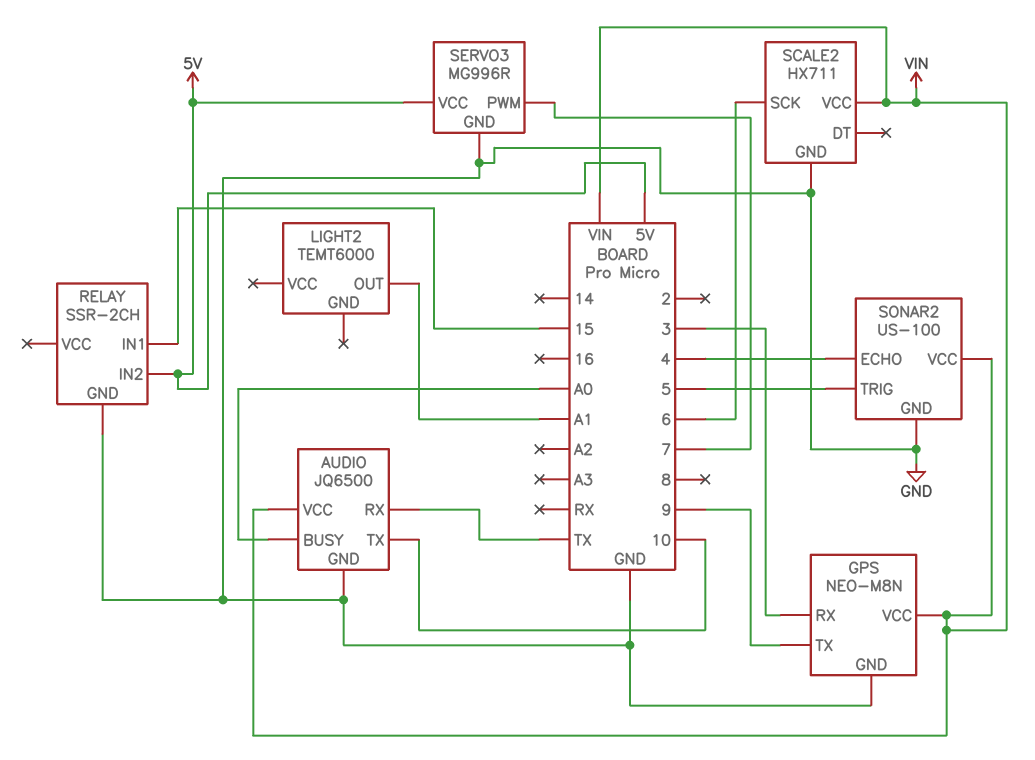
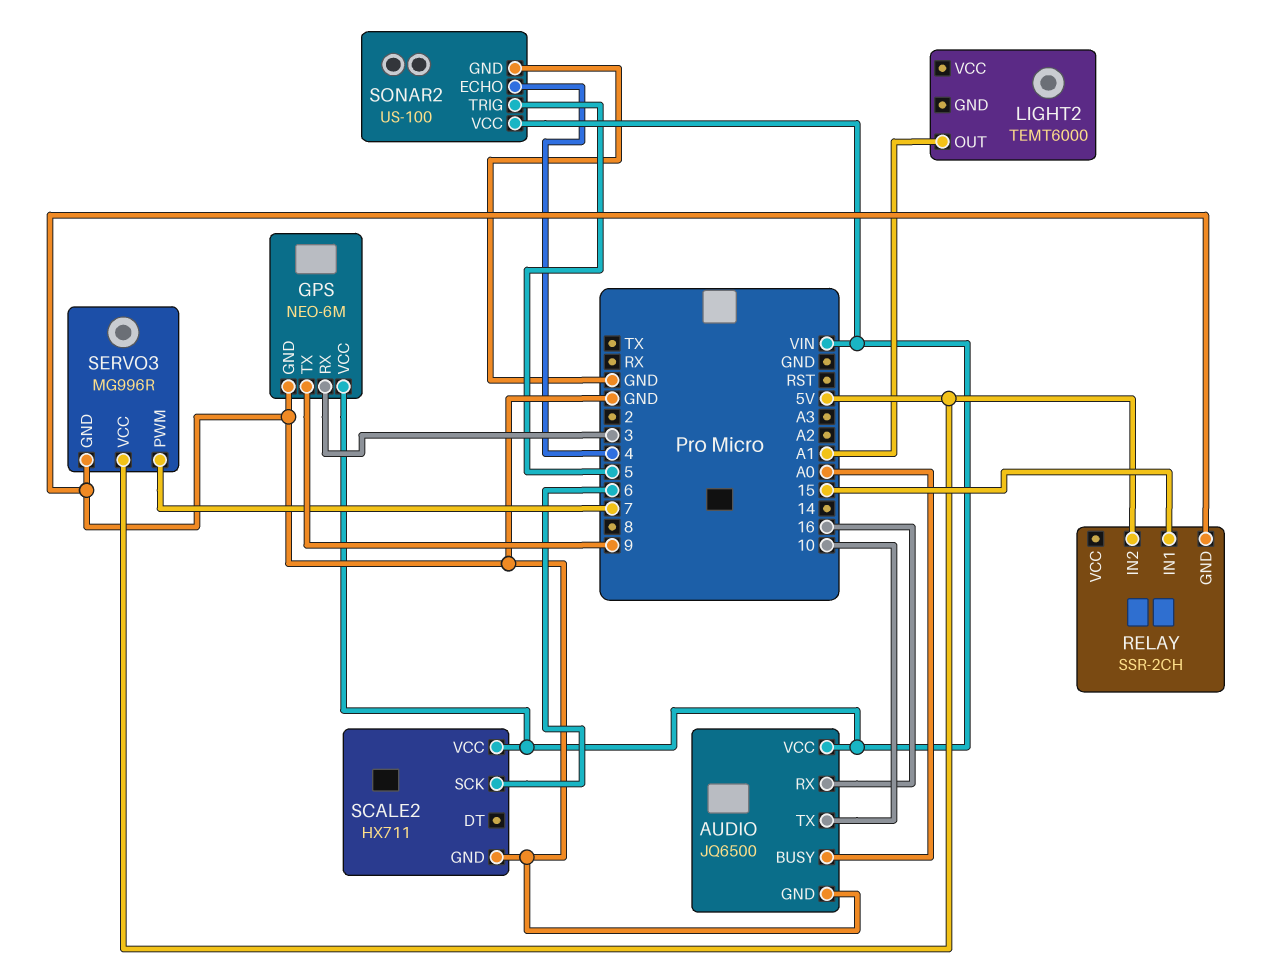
AUDIO pin RX: TX -> 16
GPS: NEO-M8N -> NEO-6M

